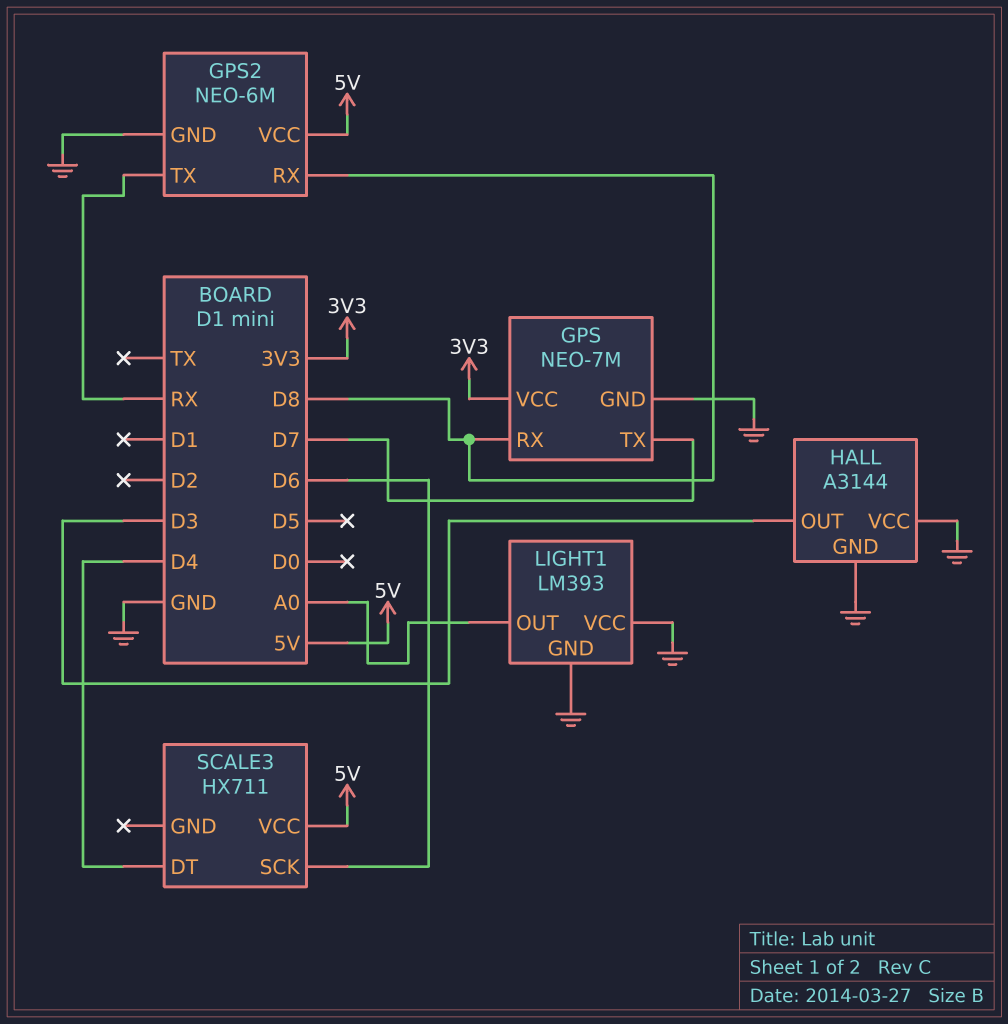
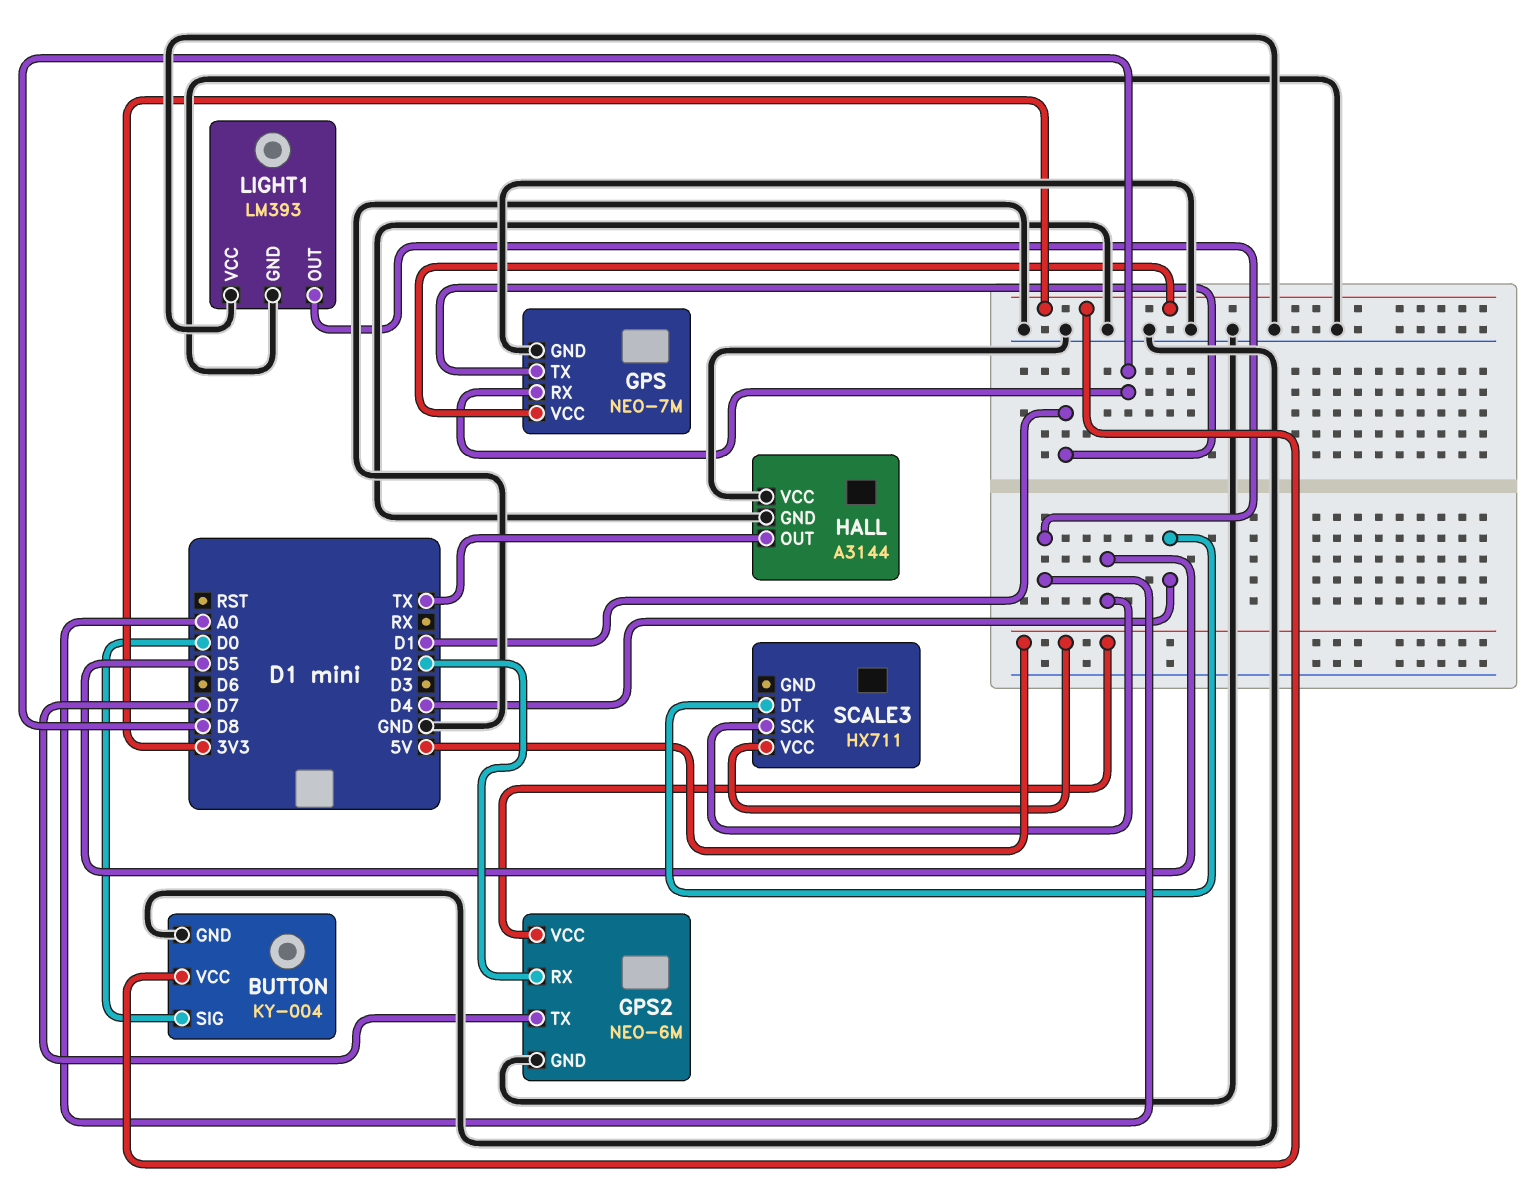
BUTTON: none -> KY-004
BUTTON pin GND: none -> GND
BUTTON pin SIG: none -> D0
BUTTON pin VCC: none -> 3V3
GPS pin TX: D7 -> D1
GPS2 pin RX: D8 -> D2
GPS2 pin TX: RX -> D7
HALL pin OUT: D3 -> TX
SCALE3 pin SCK: D6 -> D5

